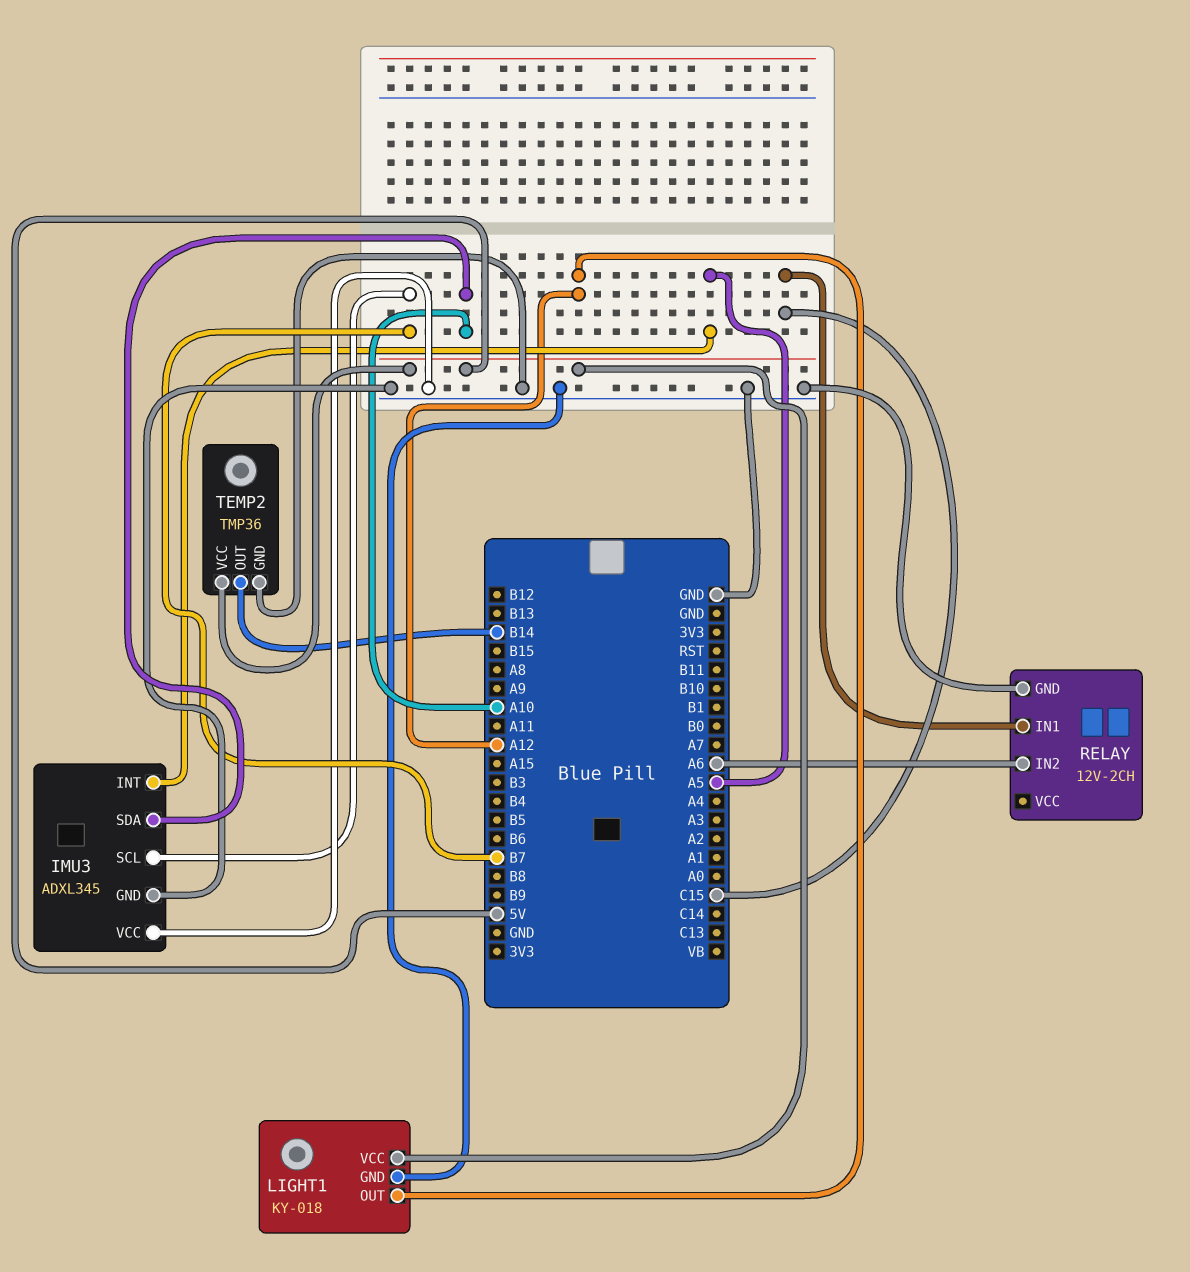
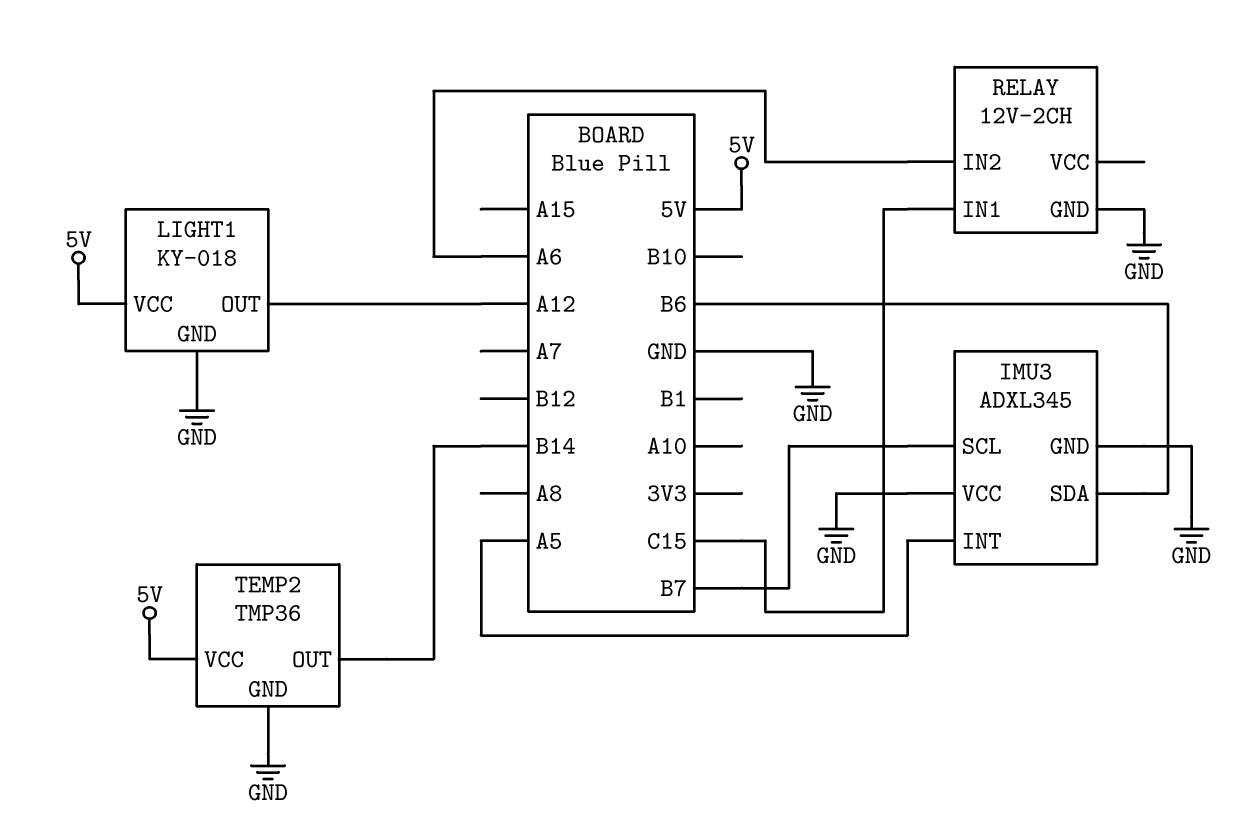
IMU3 pin SDA: A10 -> B6

